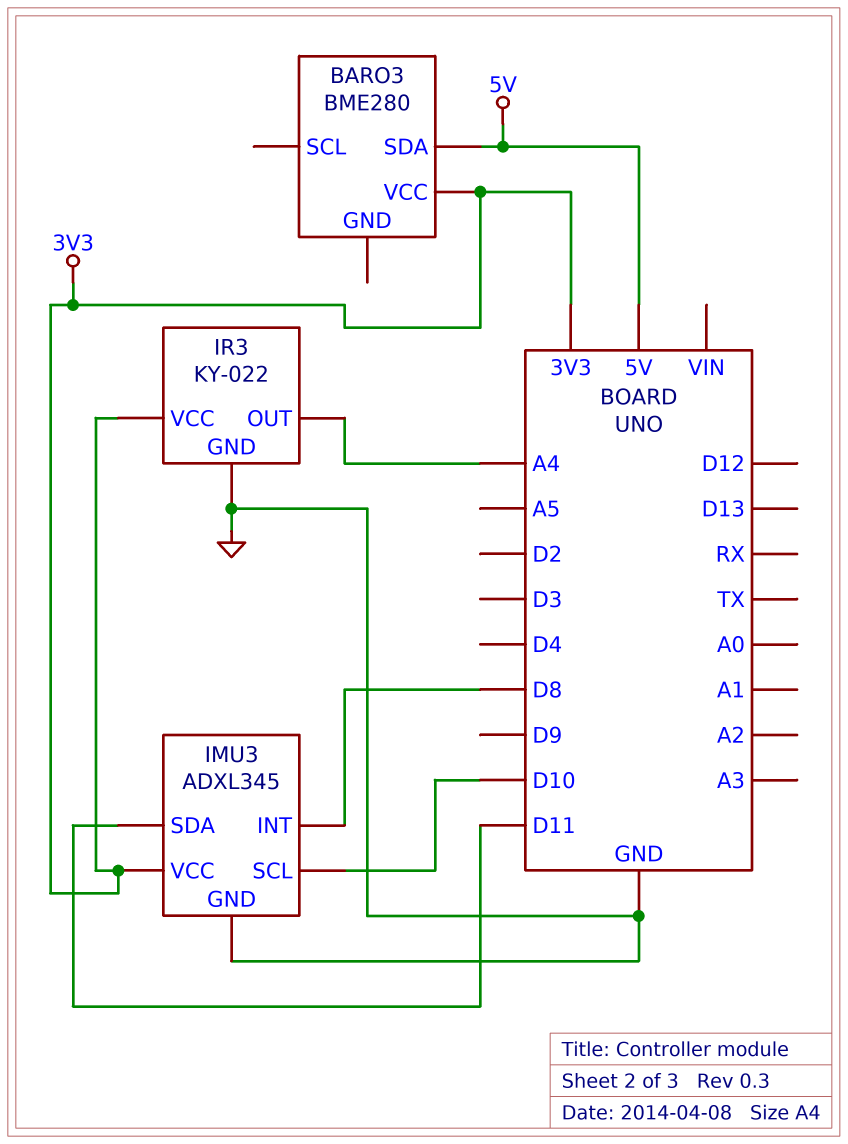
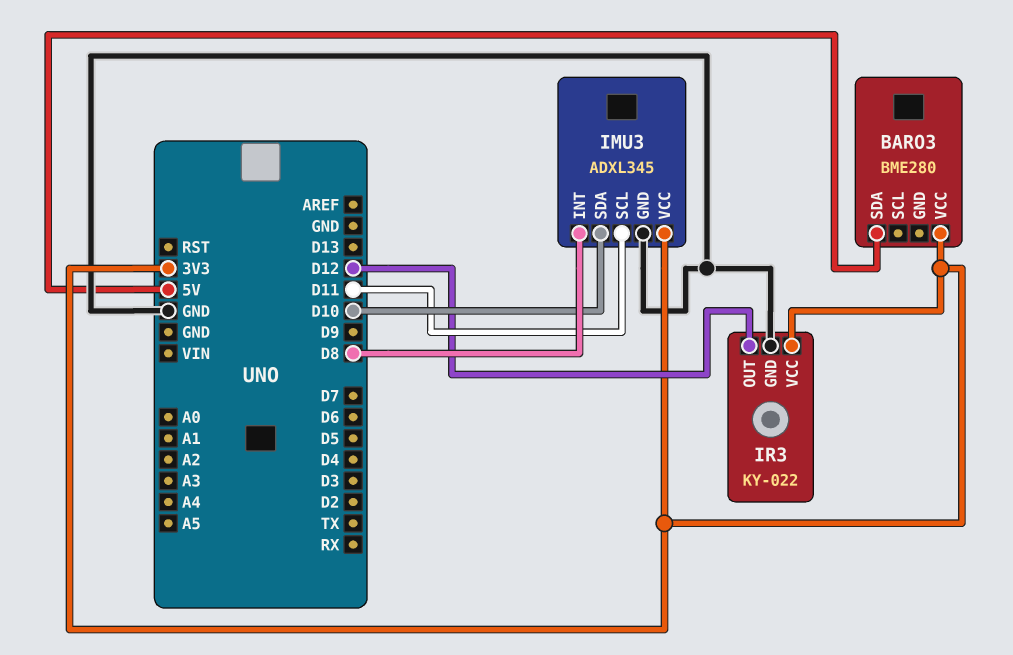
IMU3 pin SCL: D10 -> D11
IMU3 pin SDA: D11 -> D10
IR3 pin OUT: A4 -> D12

